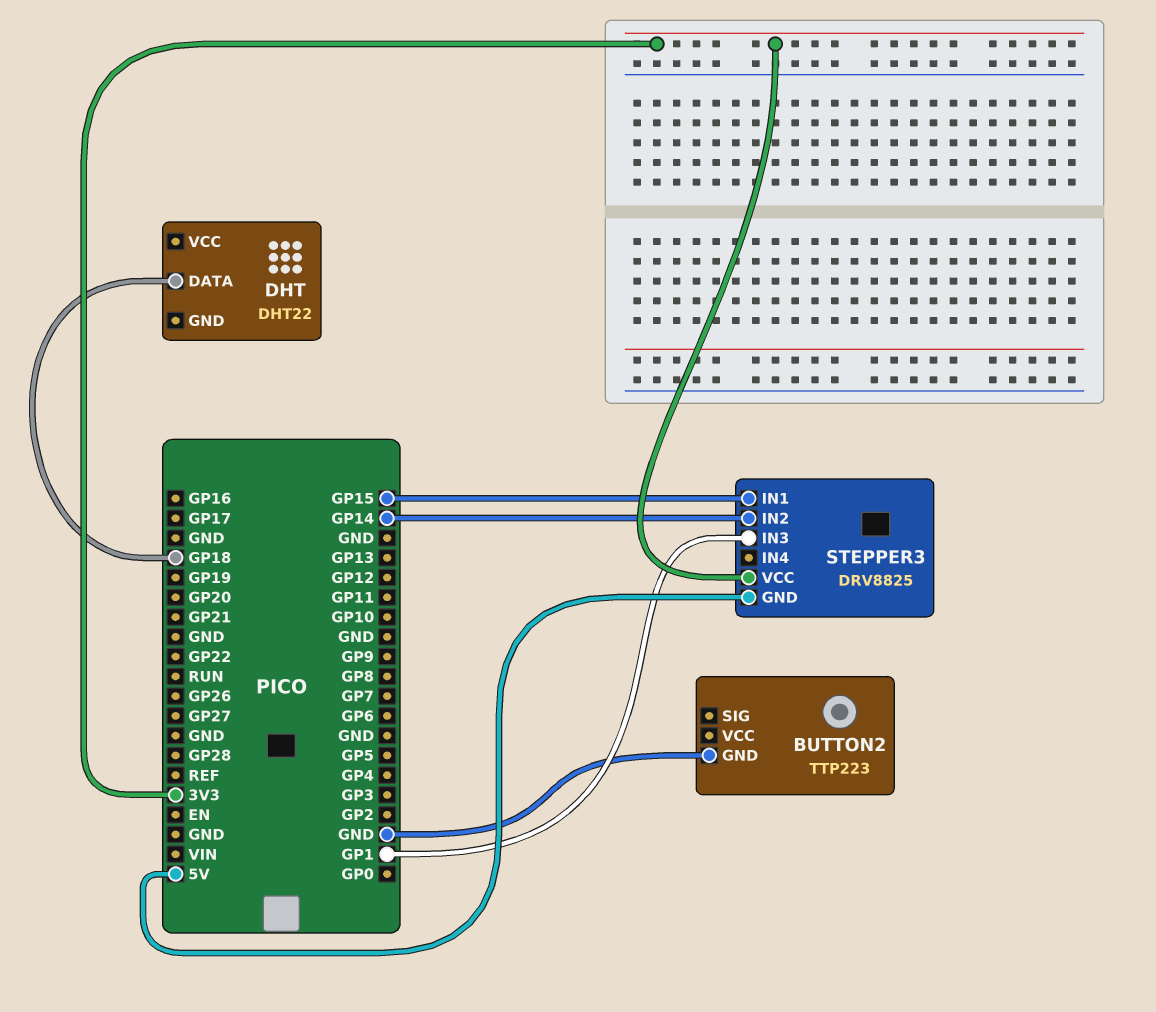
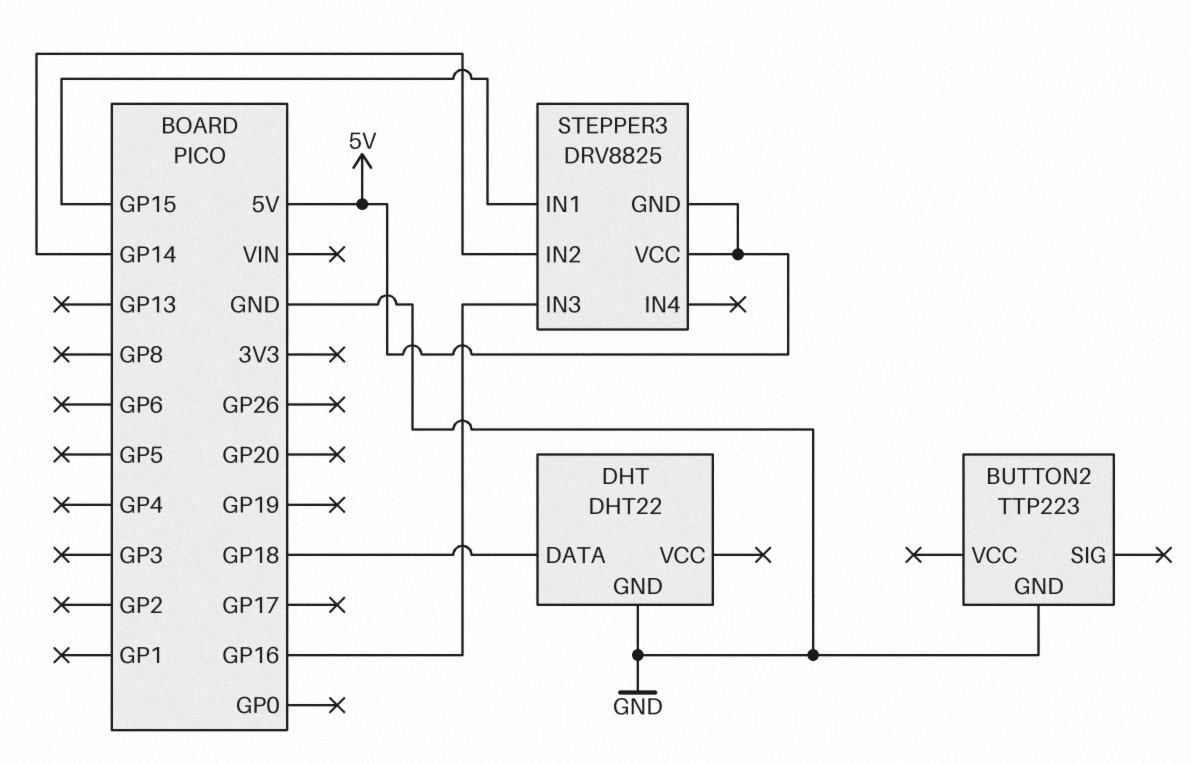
DHT pin GND: none -> GND
STEPPER3 pin IN3: GP1 -> GP16
STEPPER3 pin VCC: 3V3 -> 5V

